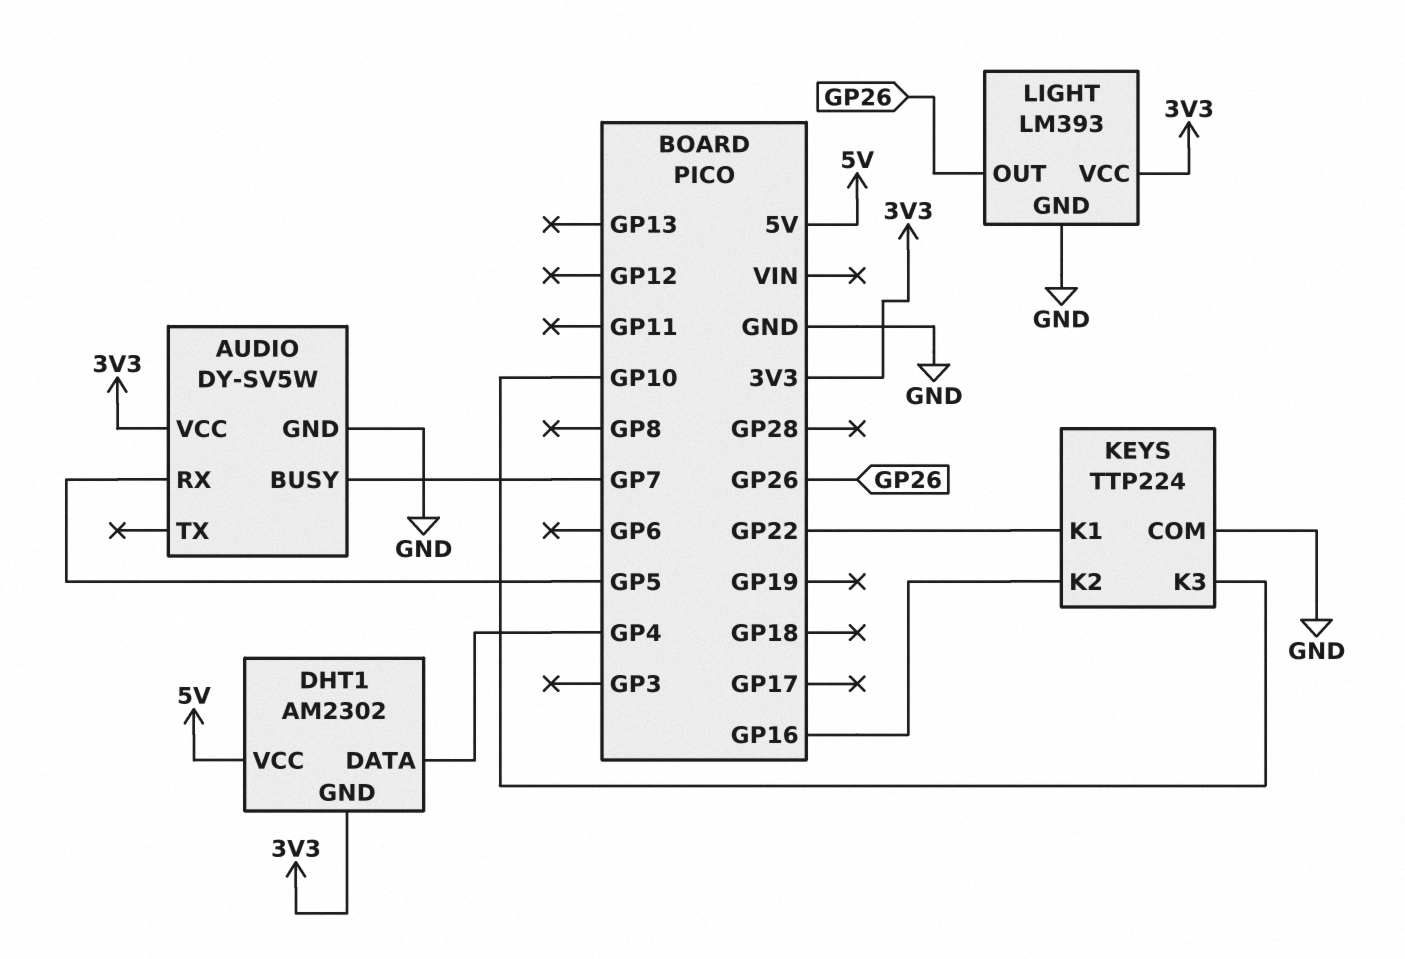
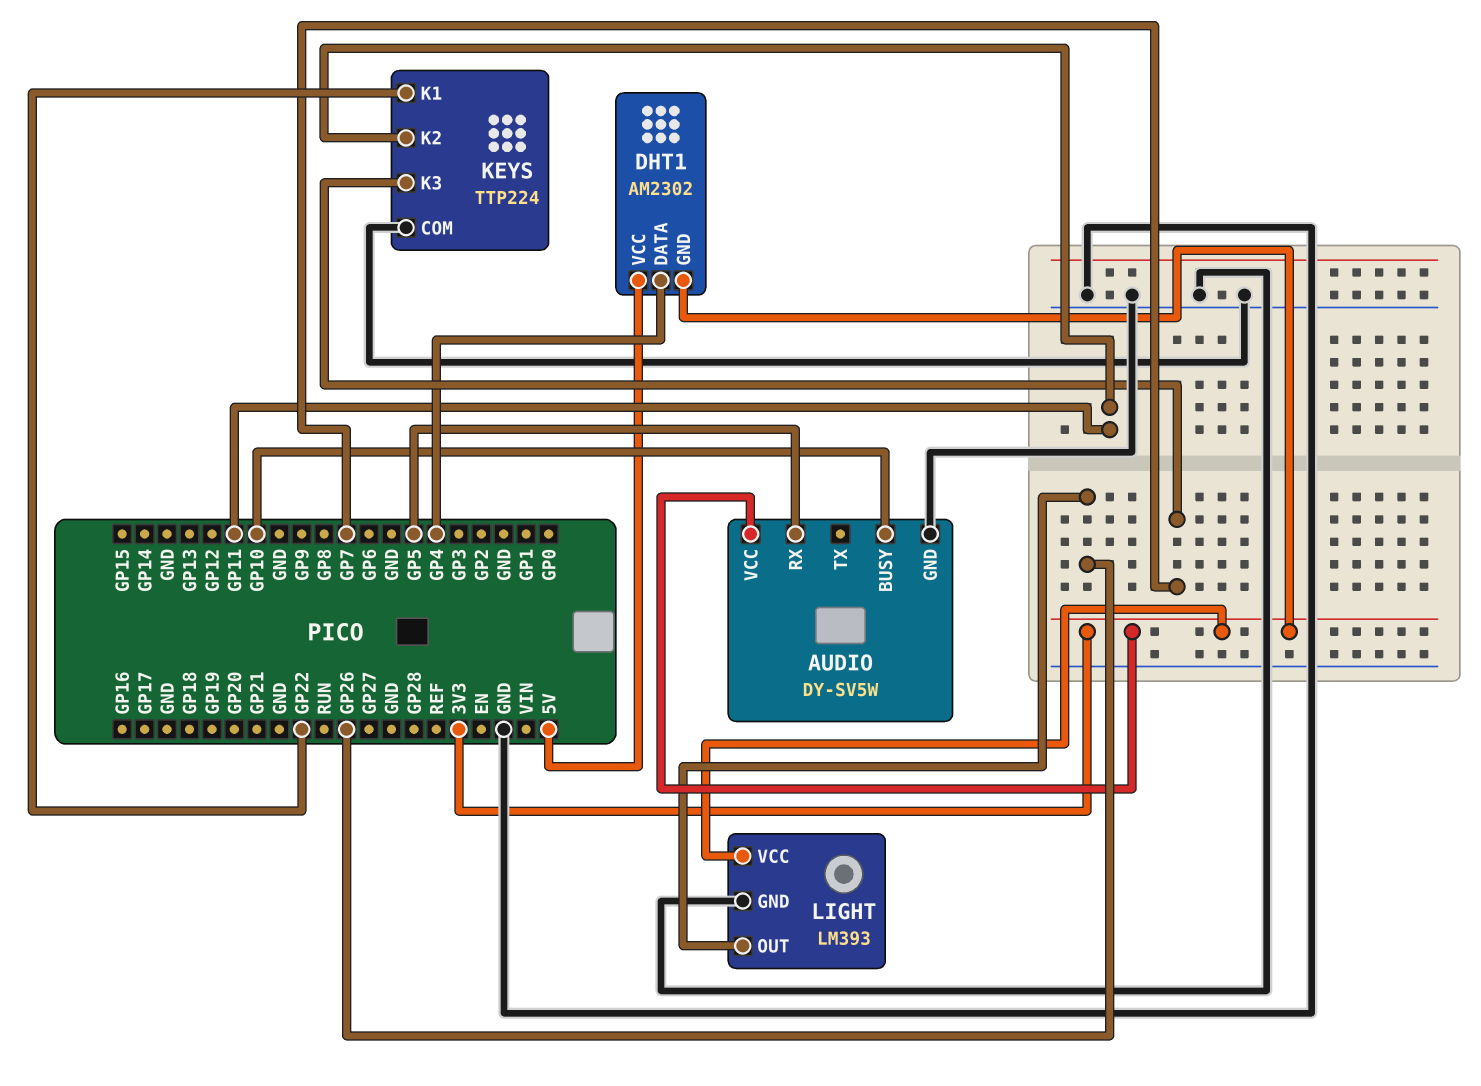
AUDIO pin BUSY: GP7 -> GP10
KEYS pin K2: GP16 -> GP11
KEYS pin K3: GP10 -> GP7

